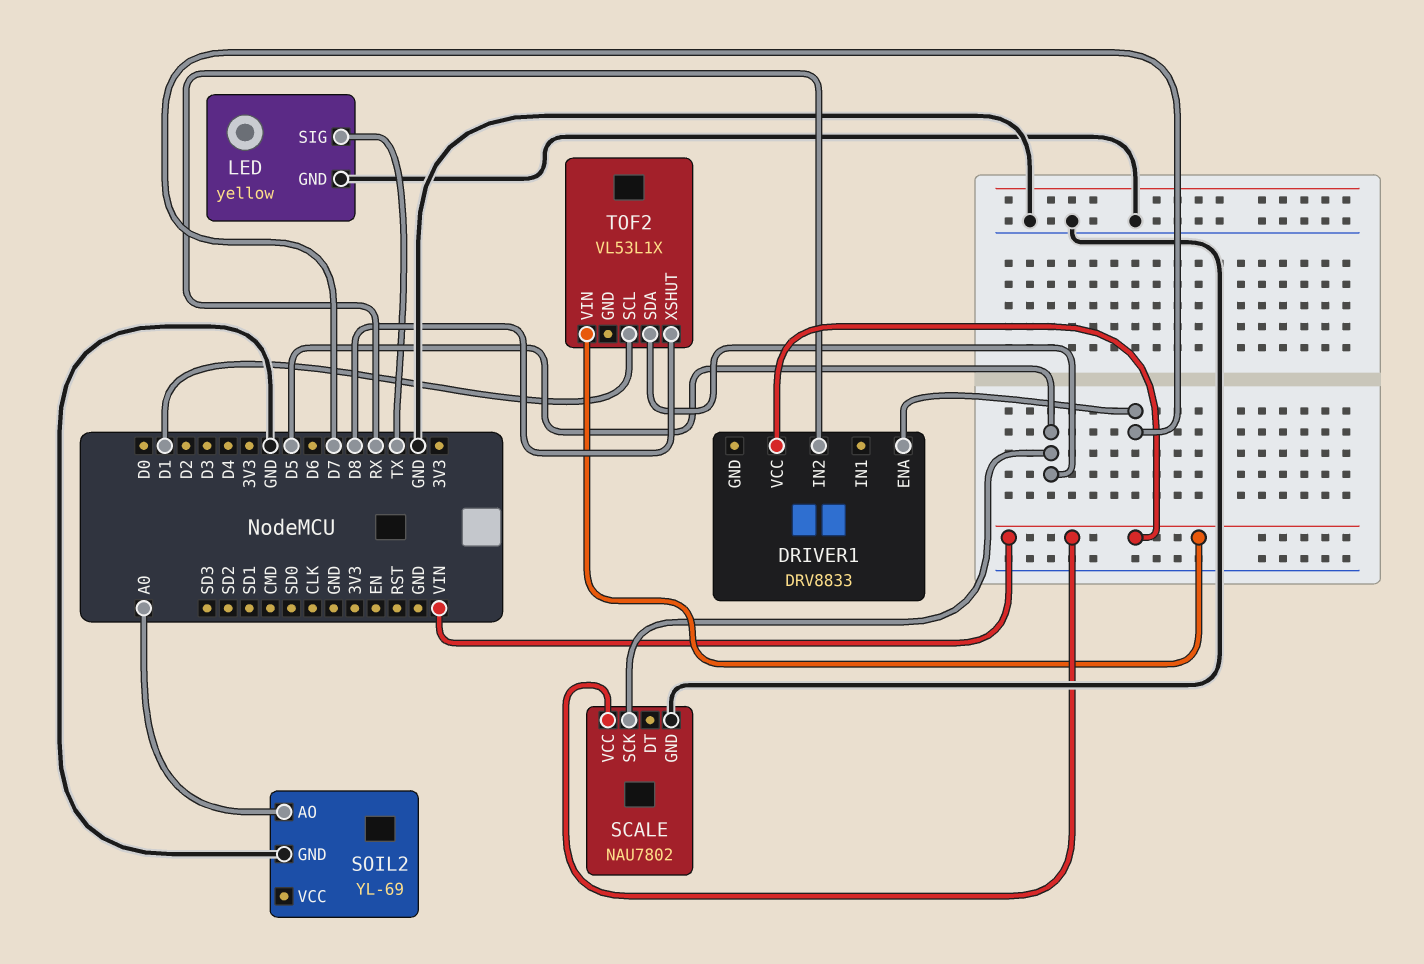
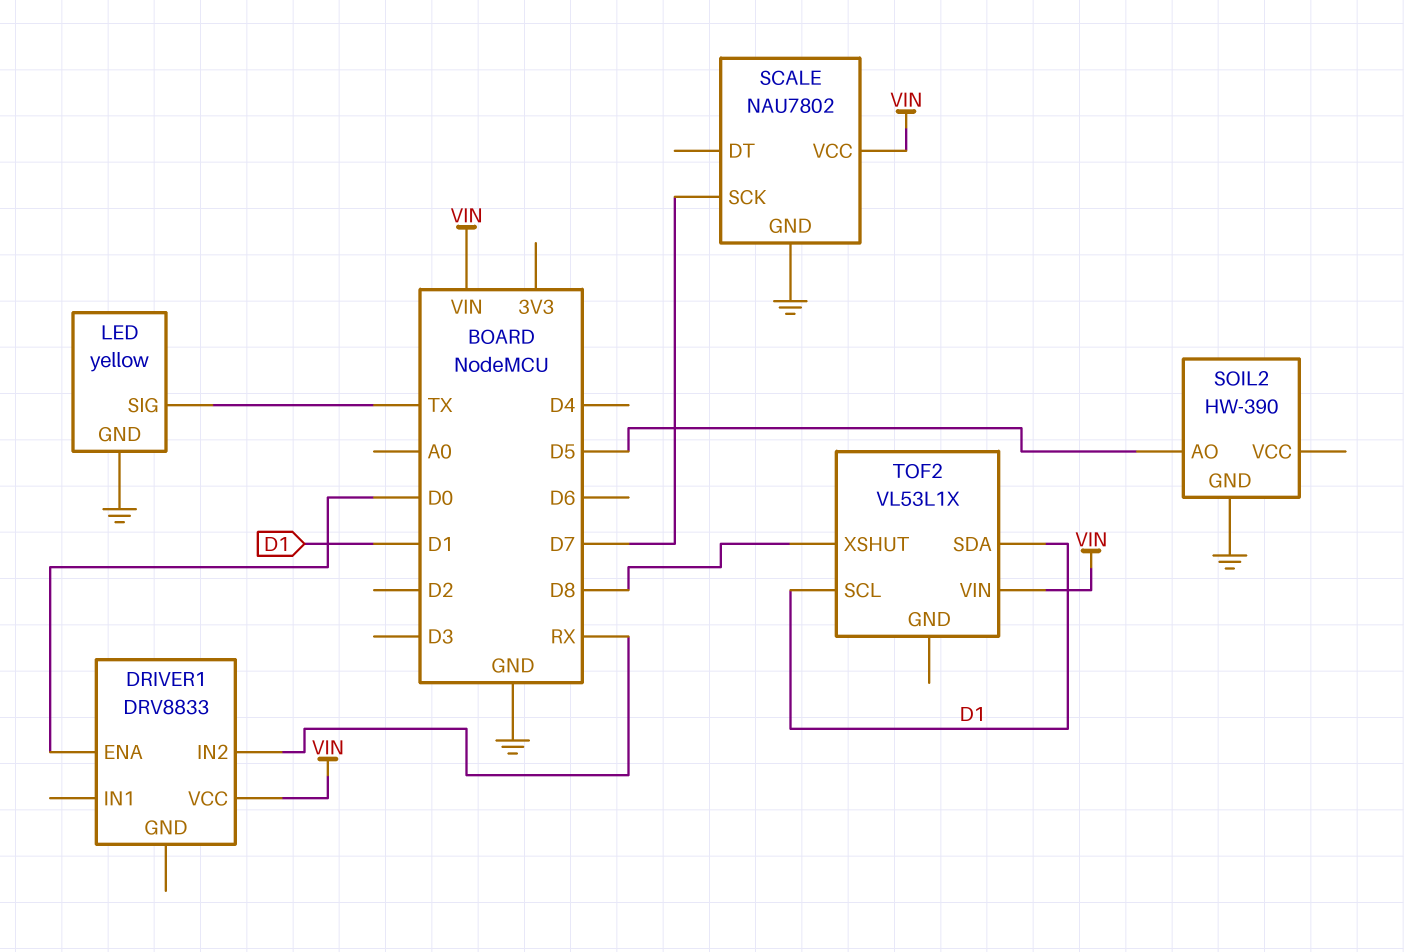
DRIVER1 pin ENA: D7 -> D0
SCALE pin SCK: D5 -> D7
SOIL2: YL-69 -> HW-390
SOIL2 pin AO: A0 -> D5
TOF2 pin SDA: D5 -> D1

